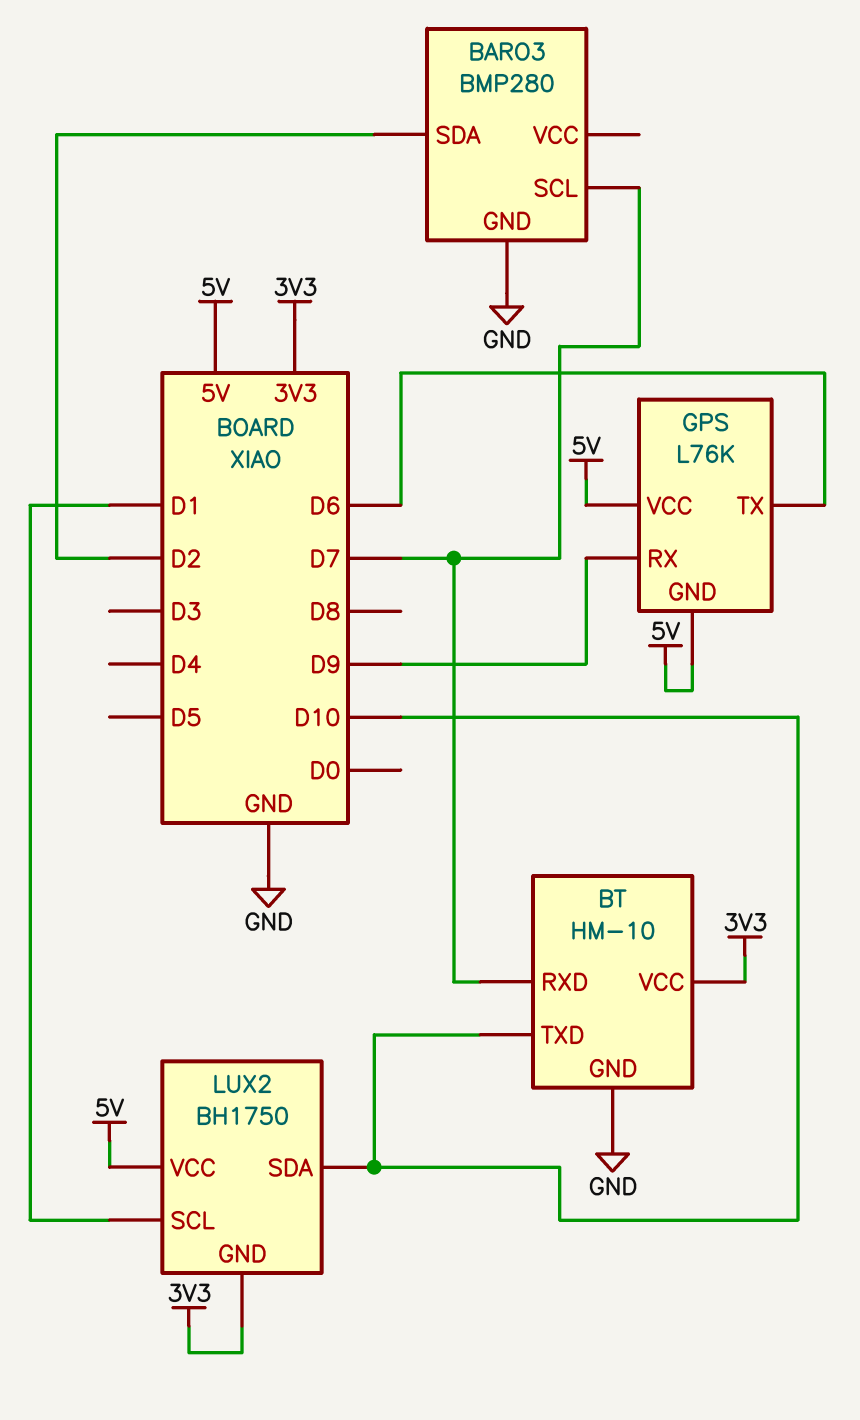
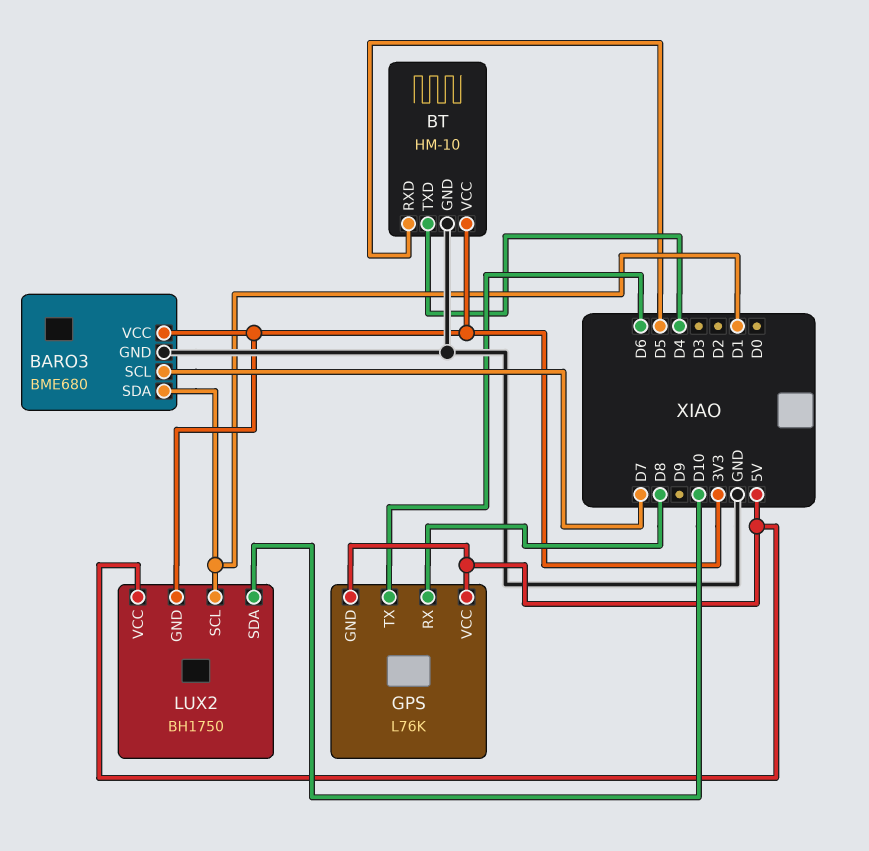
BARO3: BMP280 -> BME680
BARO3 pin SDA: D2 -> D1
BARO3 pin VCC: none -> 3V3
BT pin RXD: D7 -> D5
BT pin TXD: D10 -> D4
GPS pin RX: D9 -> D8

